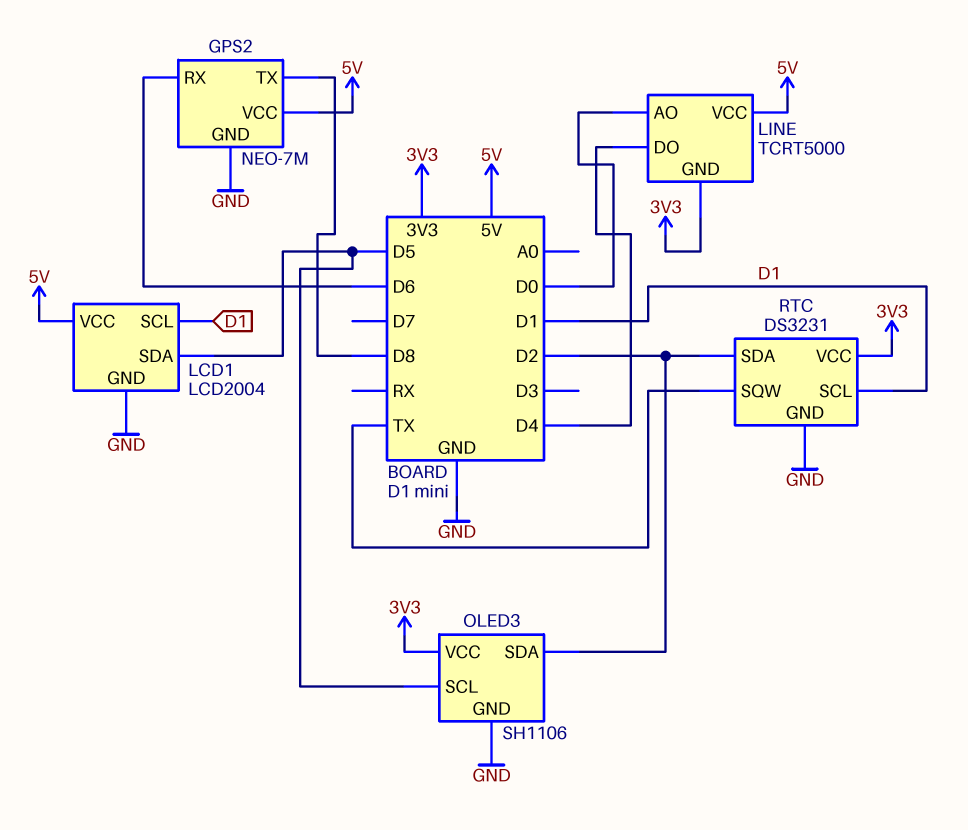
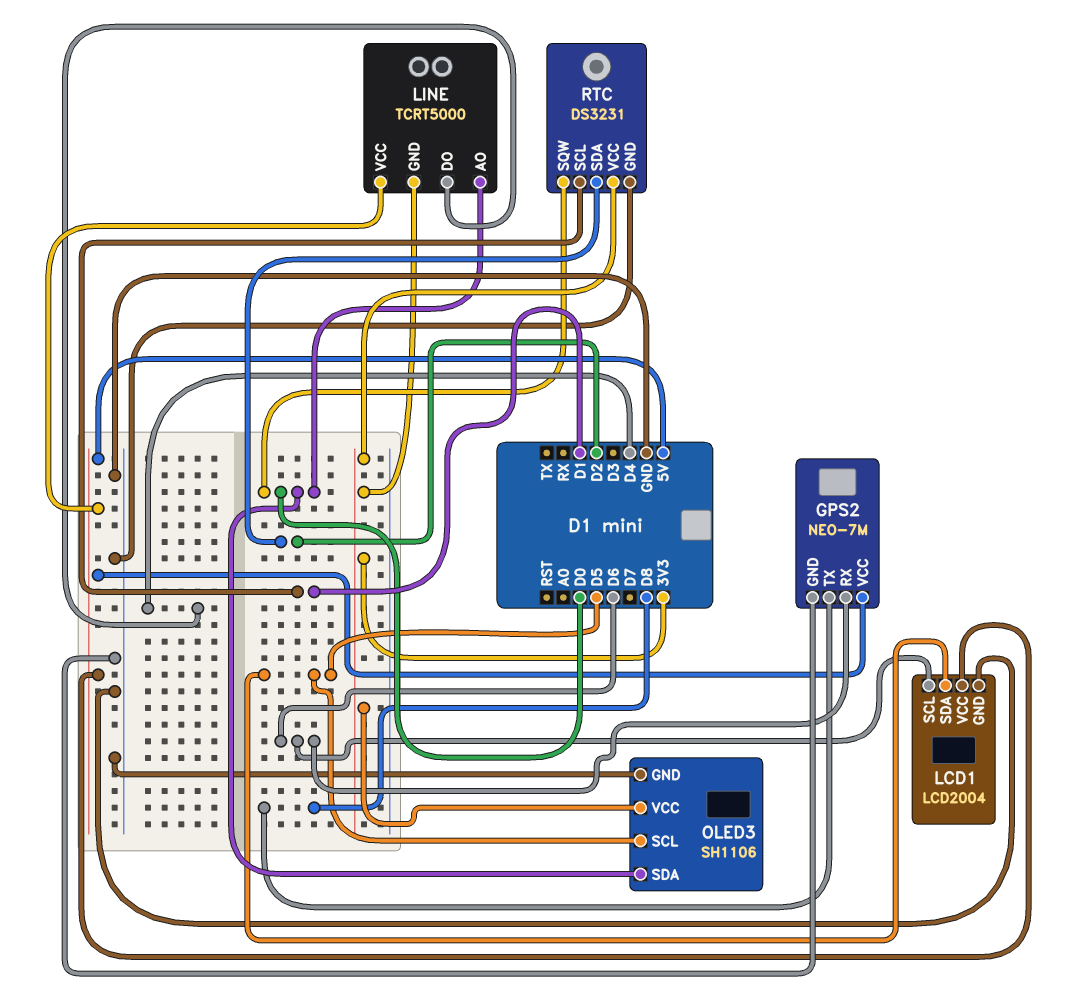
LCD1 pin SCL: D1 -> D6
OLED3 pin SDA: D2 -> D0
RTC pin SQW: TX -> D0

